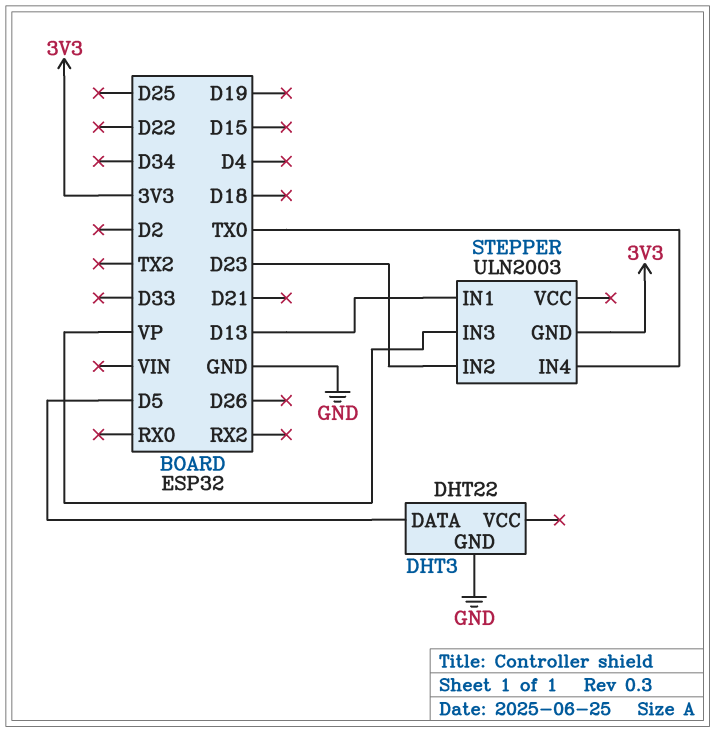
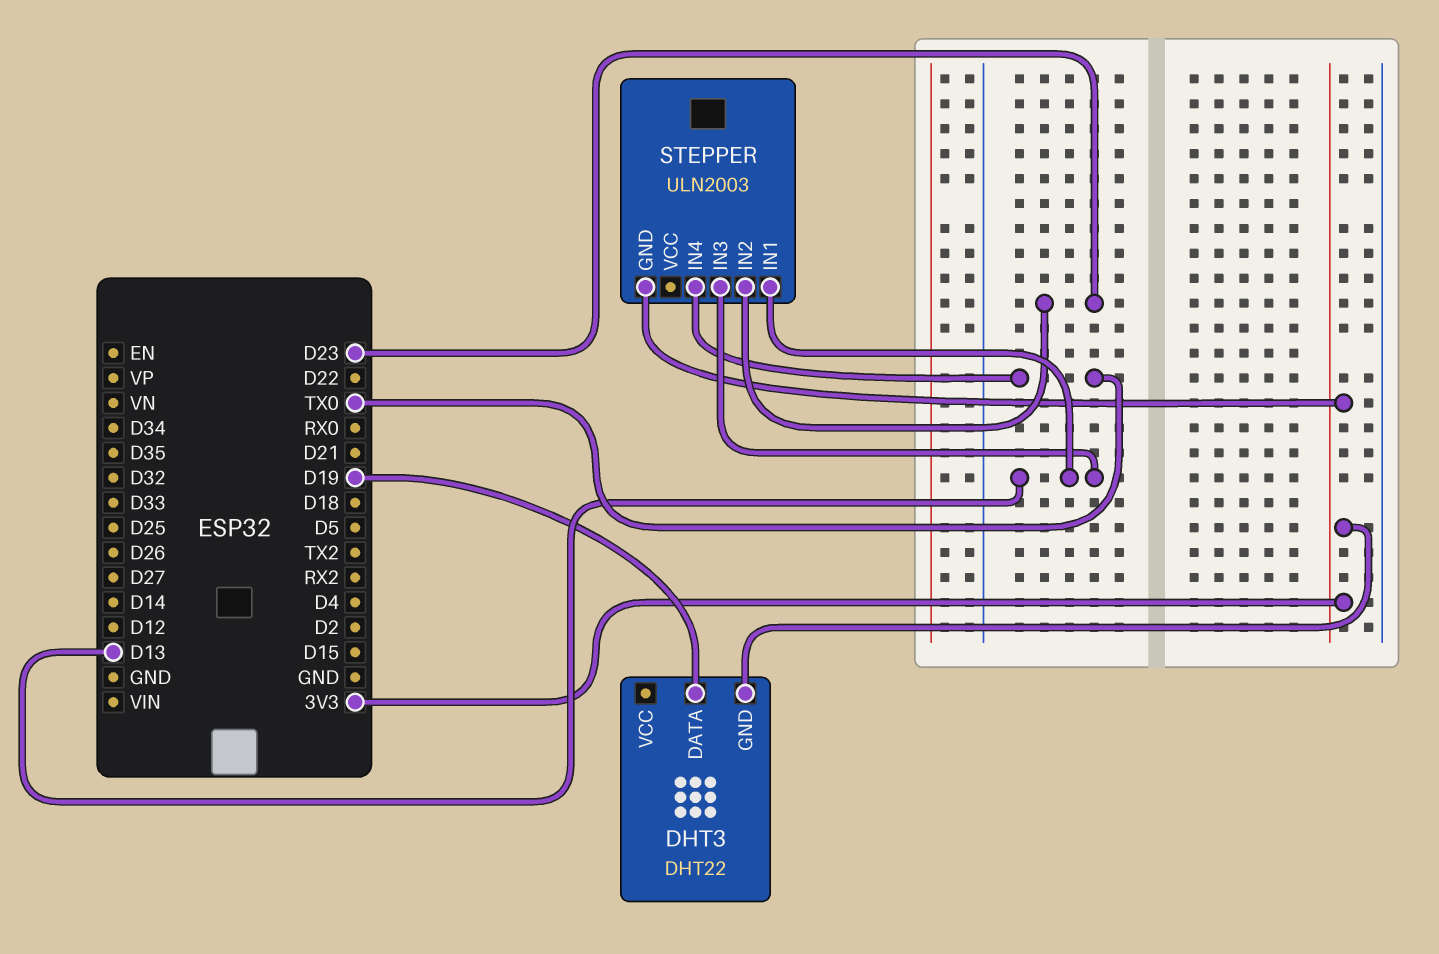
DHT3 pin DATA: D5 -> D19
DHT3 pin GND: GND -> 3V3
STEPPER pin IN3: VP -> D13

